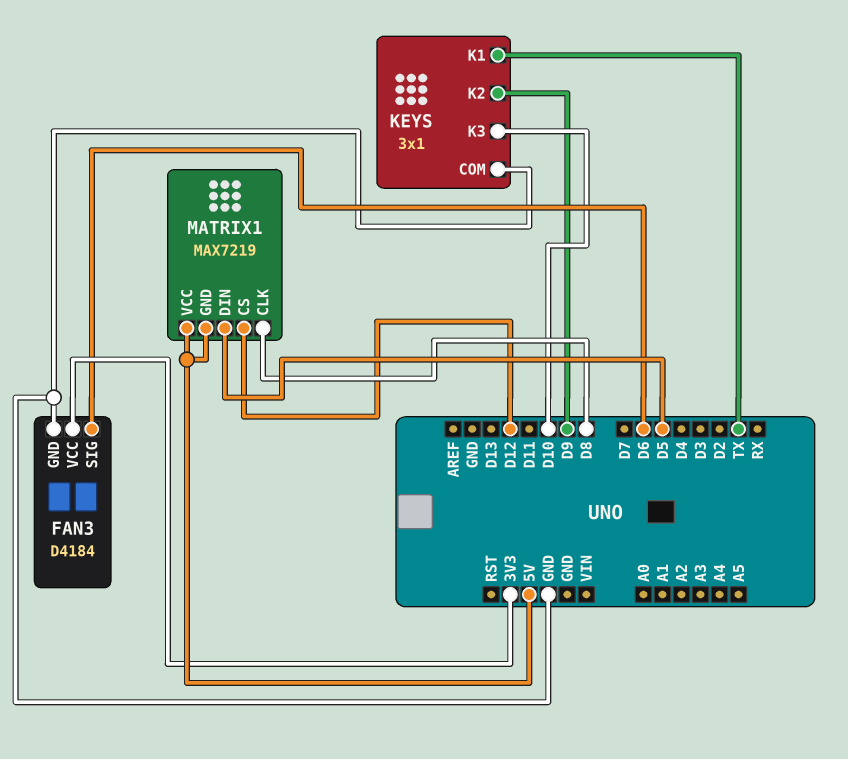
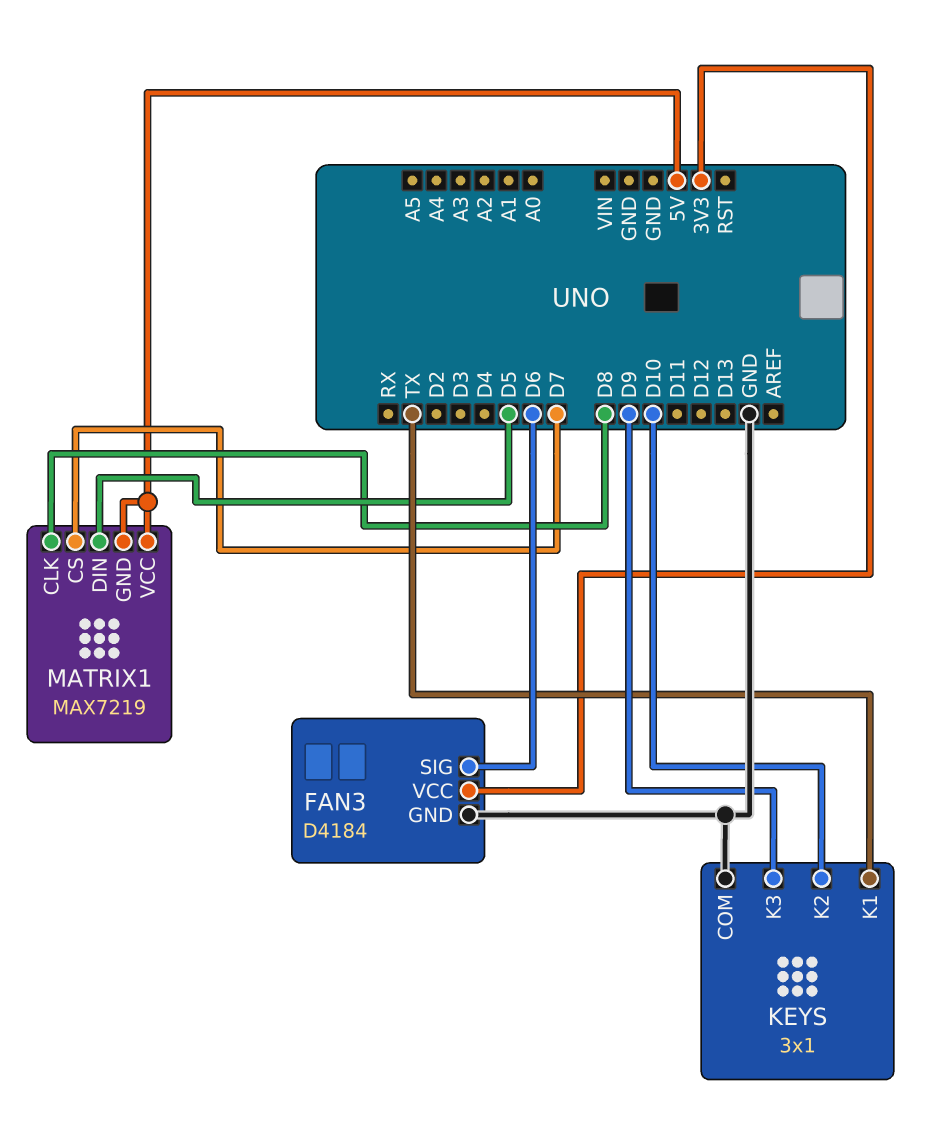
KEYS pin K2: D9 -> D10
KEYS pin K3: D10 -> D9
MATRIX1 pin CS: D12 -> D7

